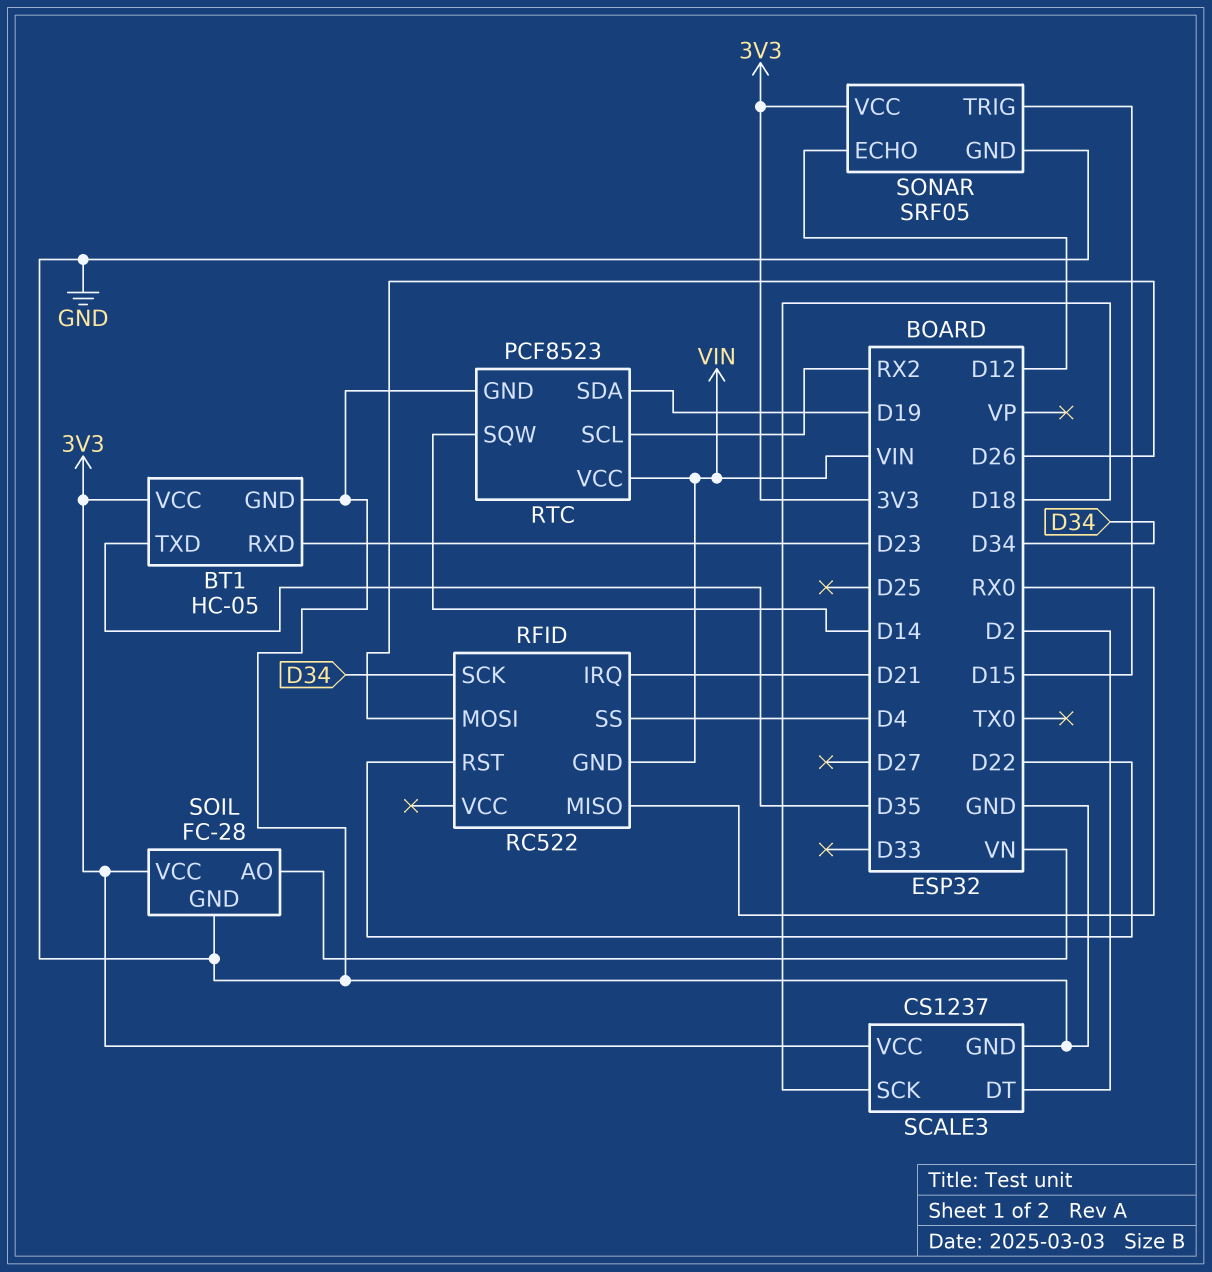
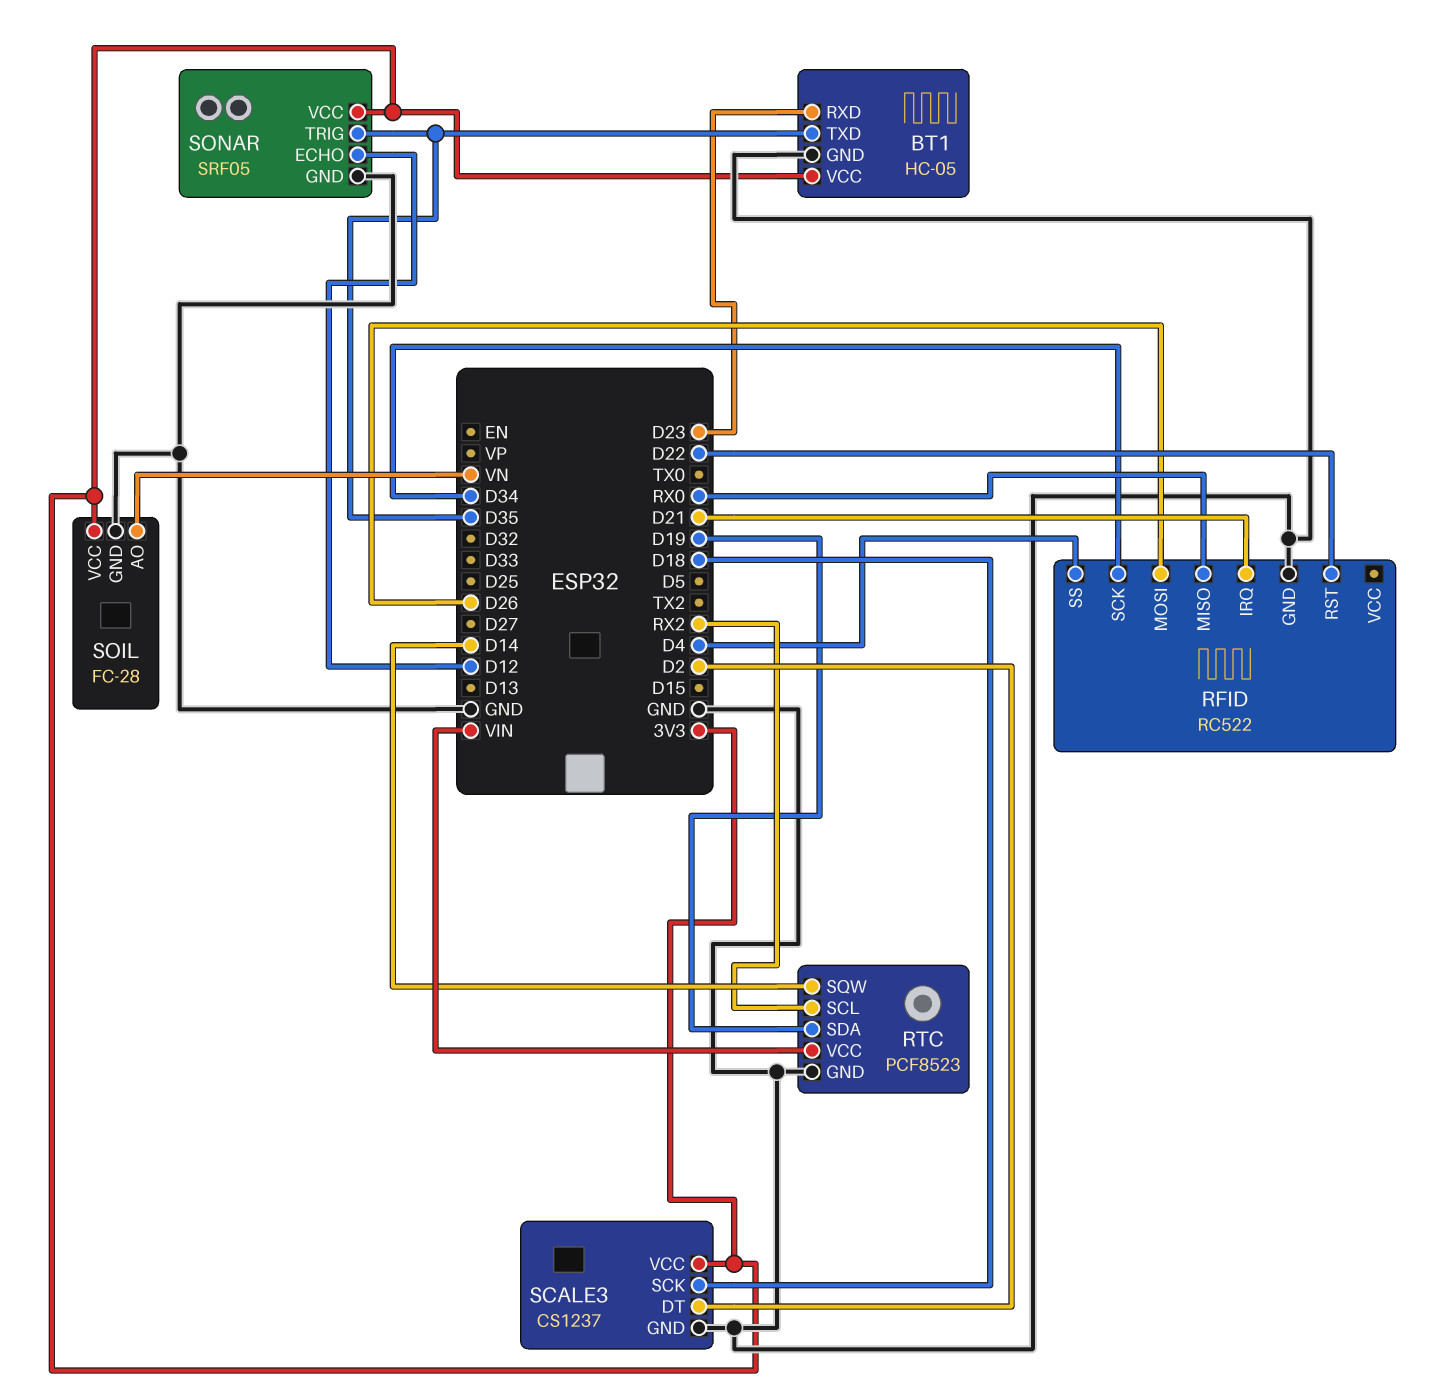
RFID pin GND: VIN -> GND
SONAR pin TRIG: D15 -> D35

